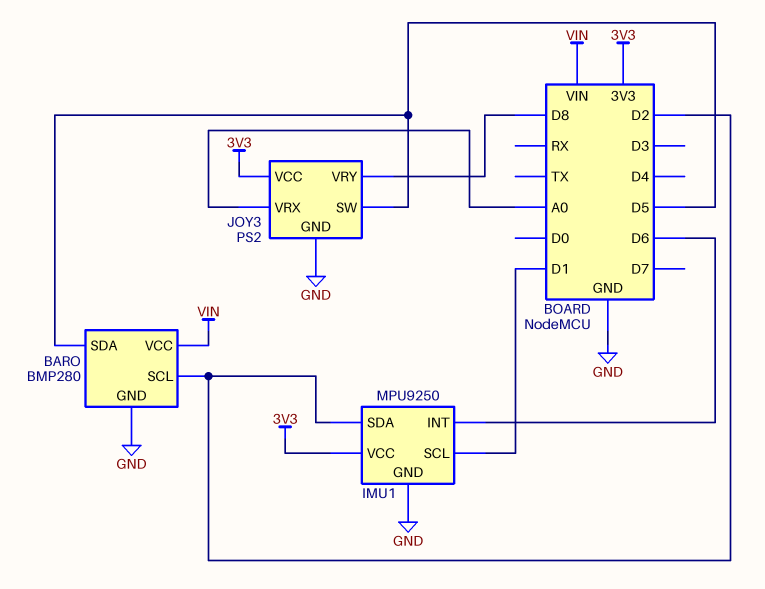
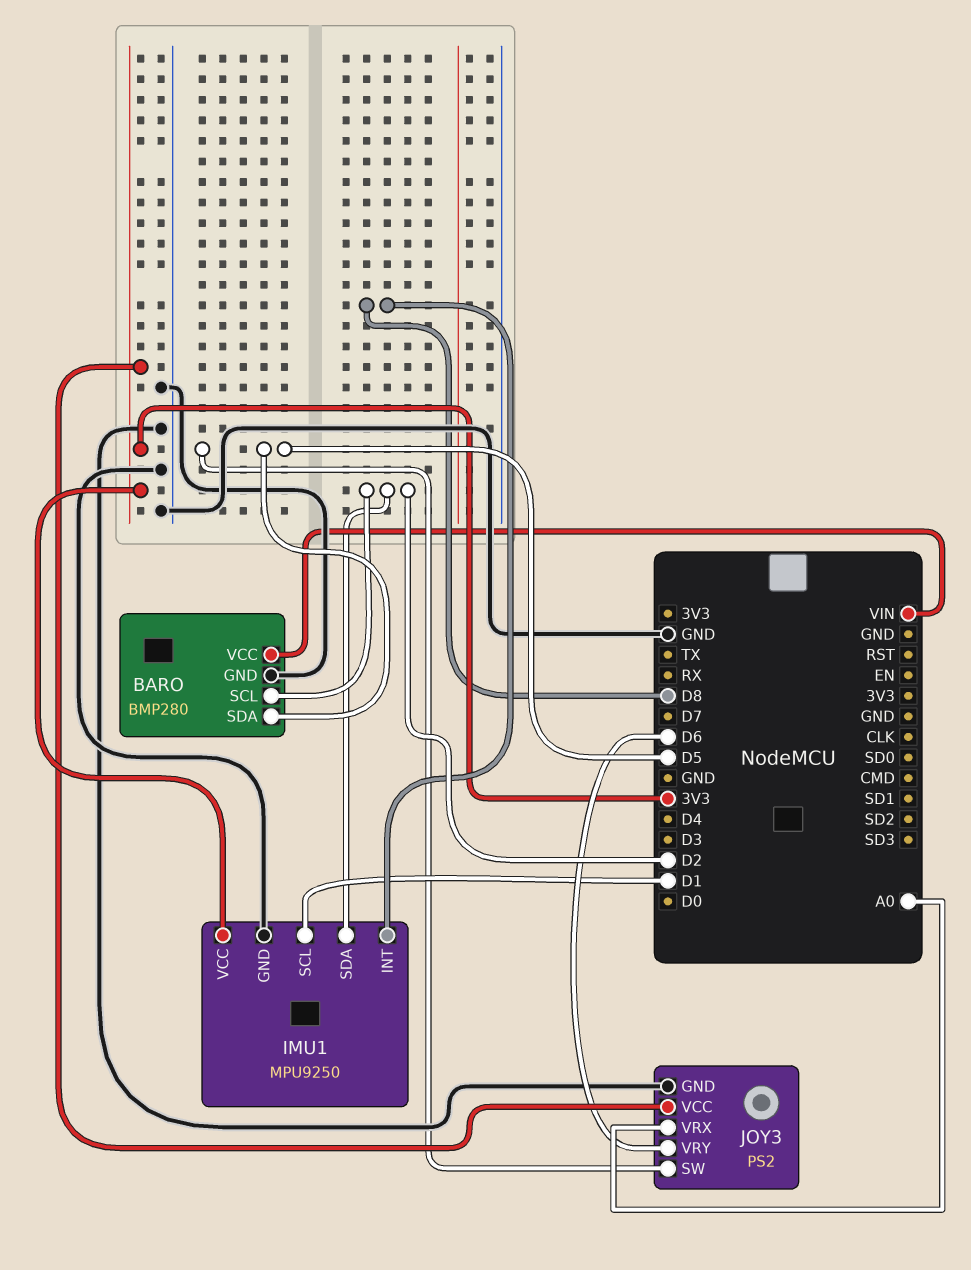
IMU1 pin INT: D6 -> D8
JOY3 pin VRY: D8 -> D6

